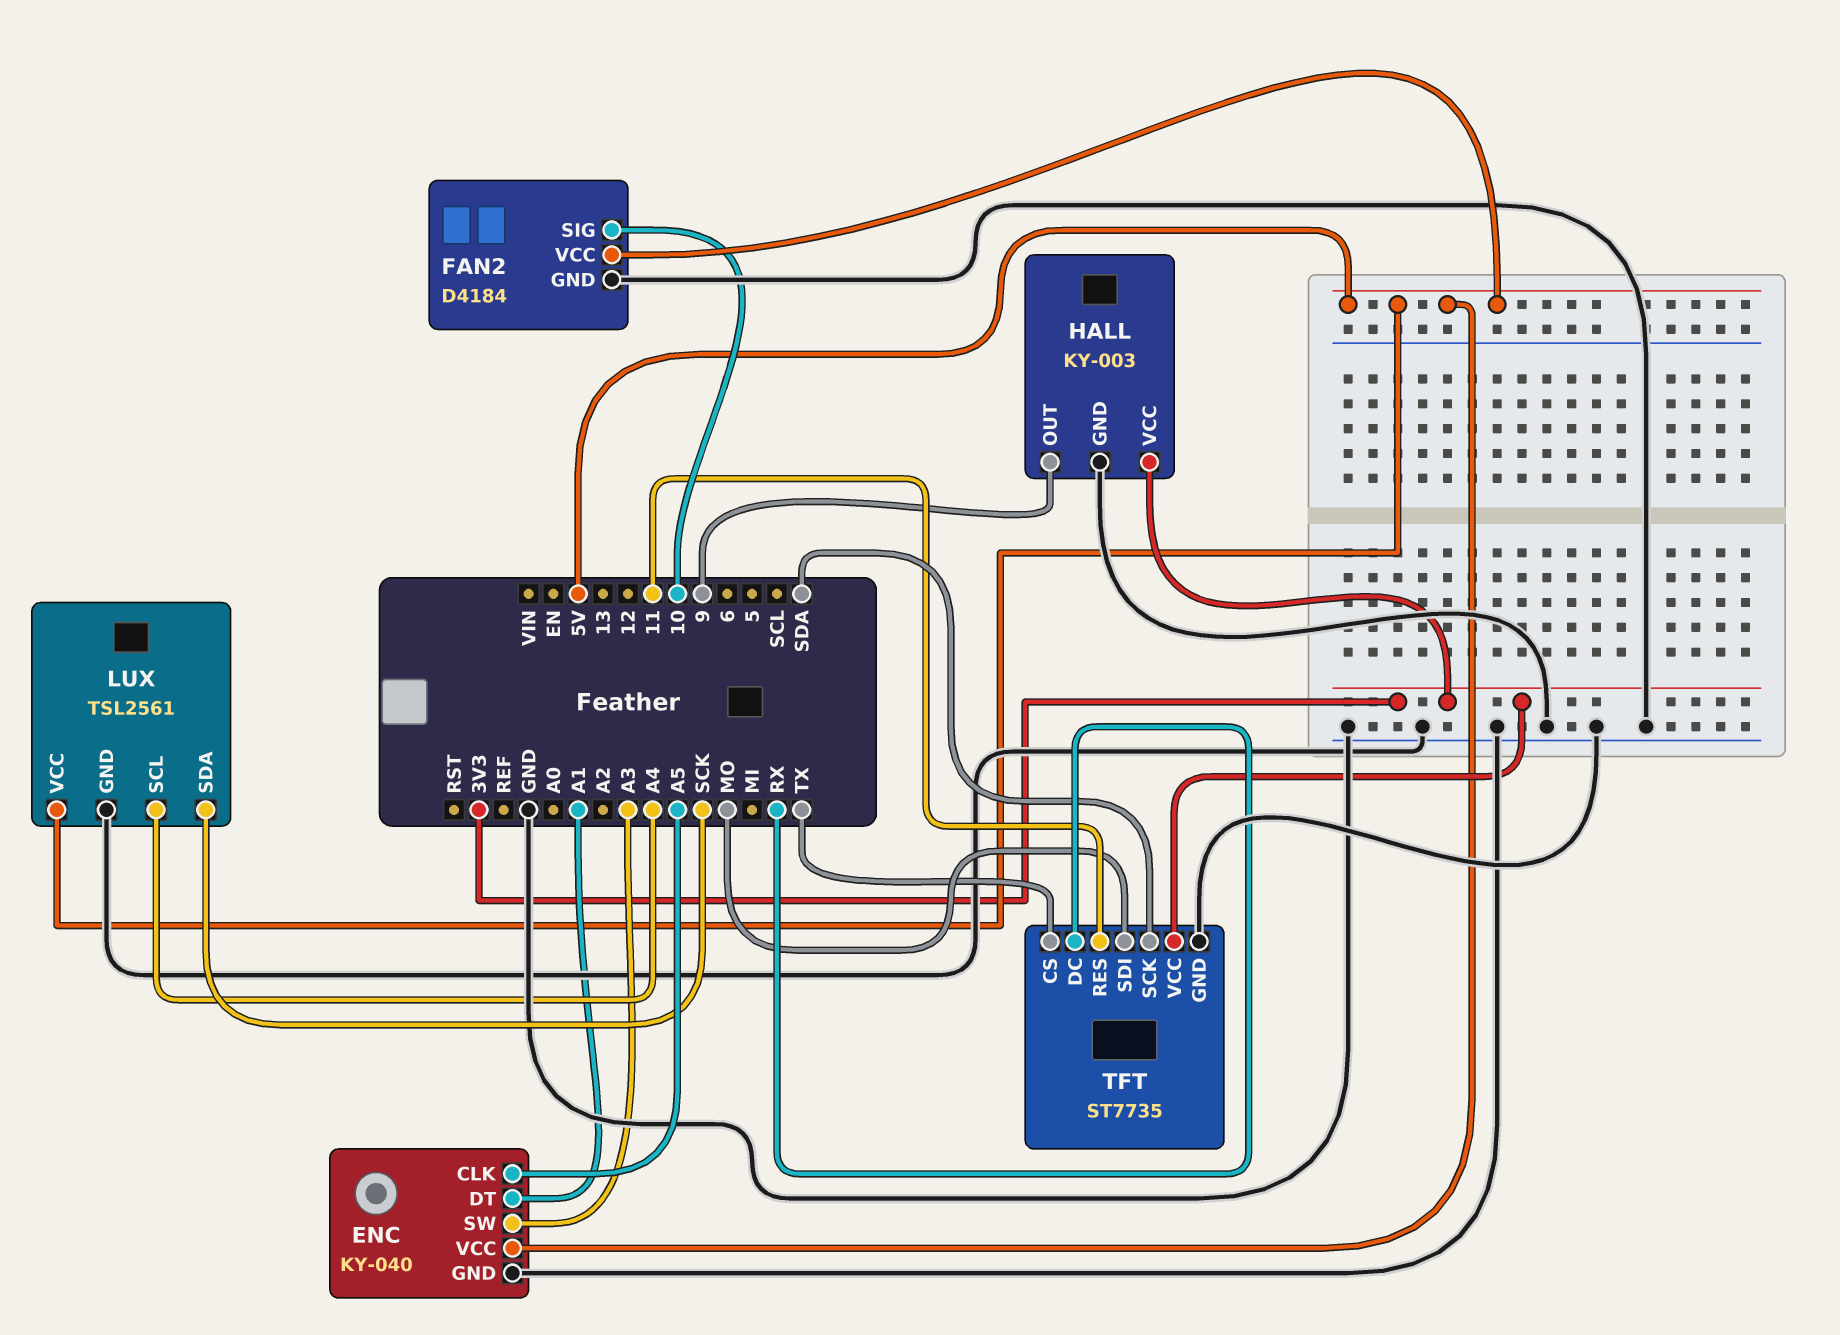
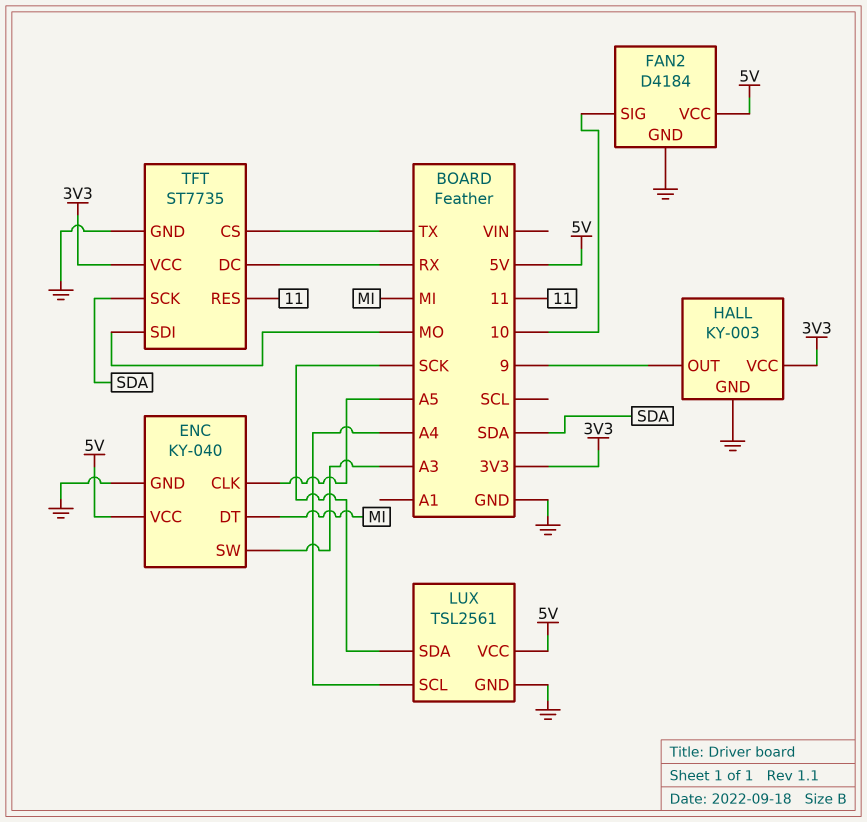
ENC pin DT: A1 -> MI

